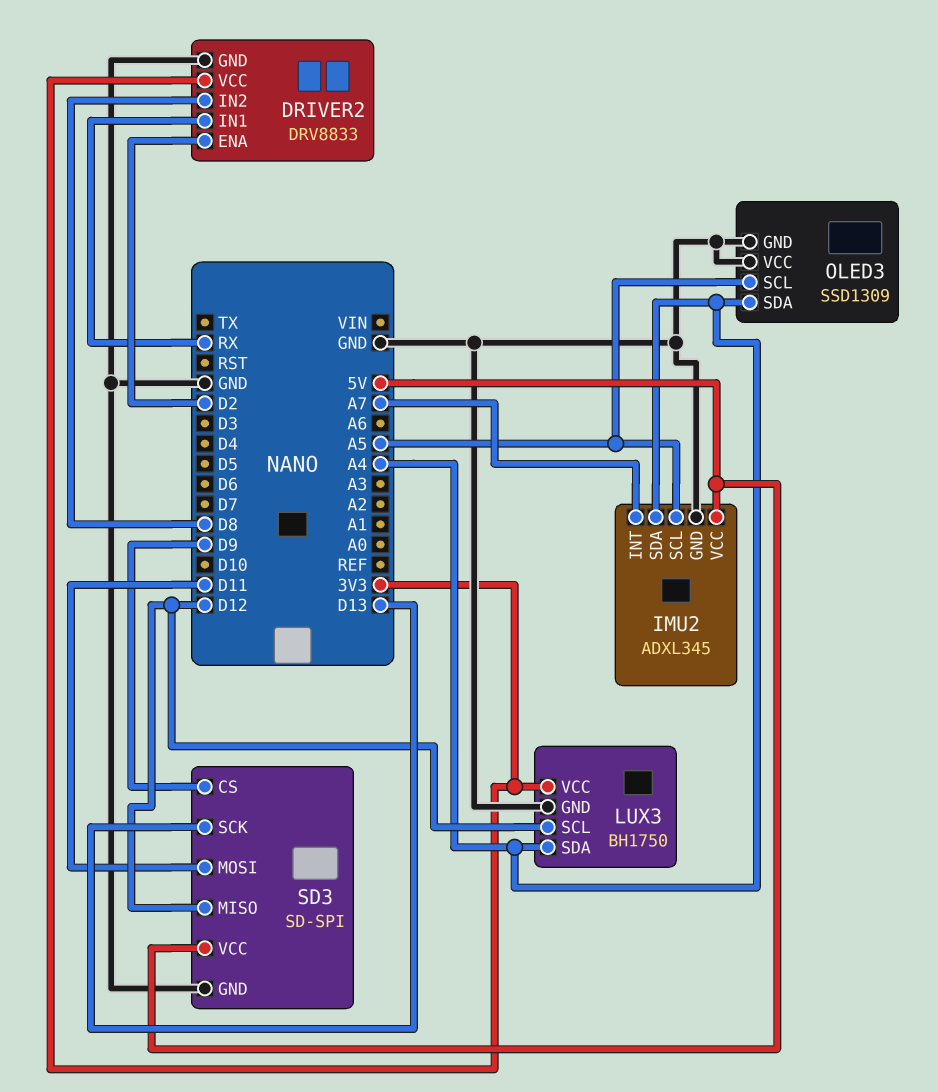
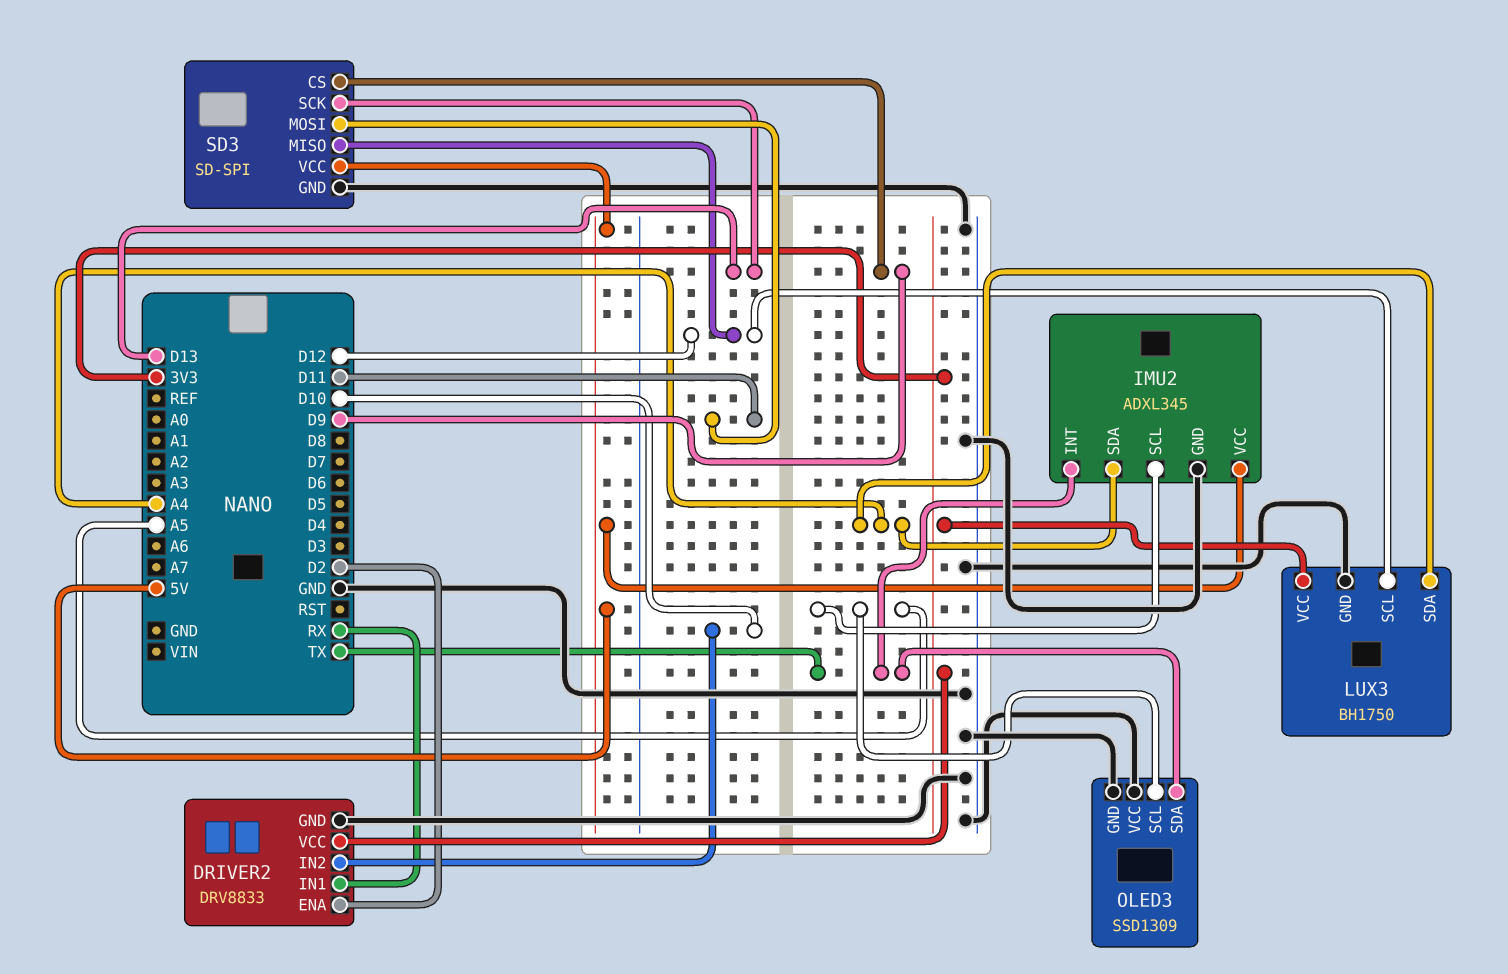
DRIVER2 pin IN2: D8 -> D10
IMU2 pin INT: A7 -> TX
OLED3 pin SDA: A4 -> TX

